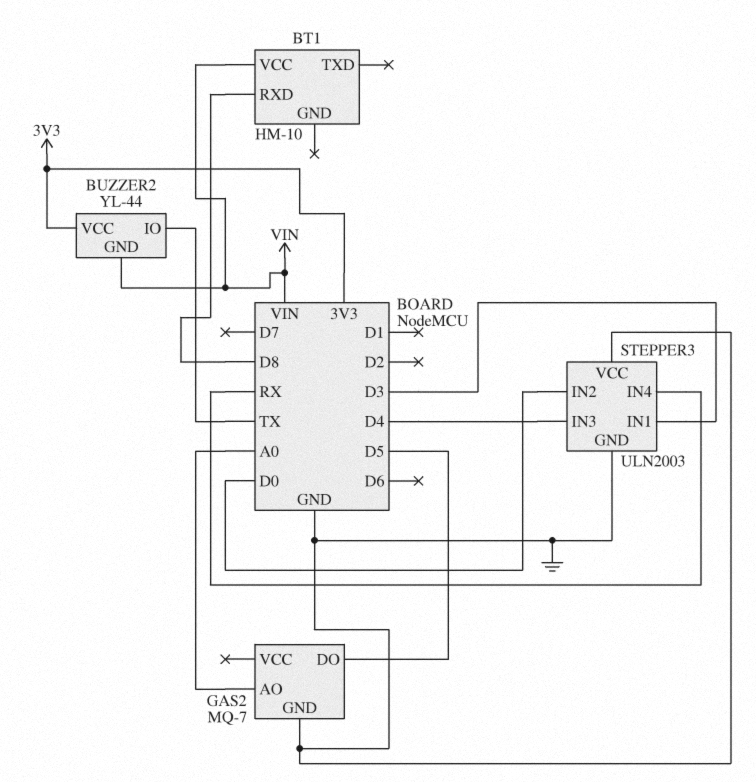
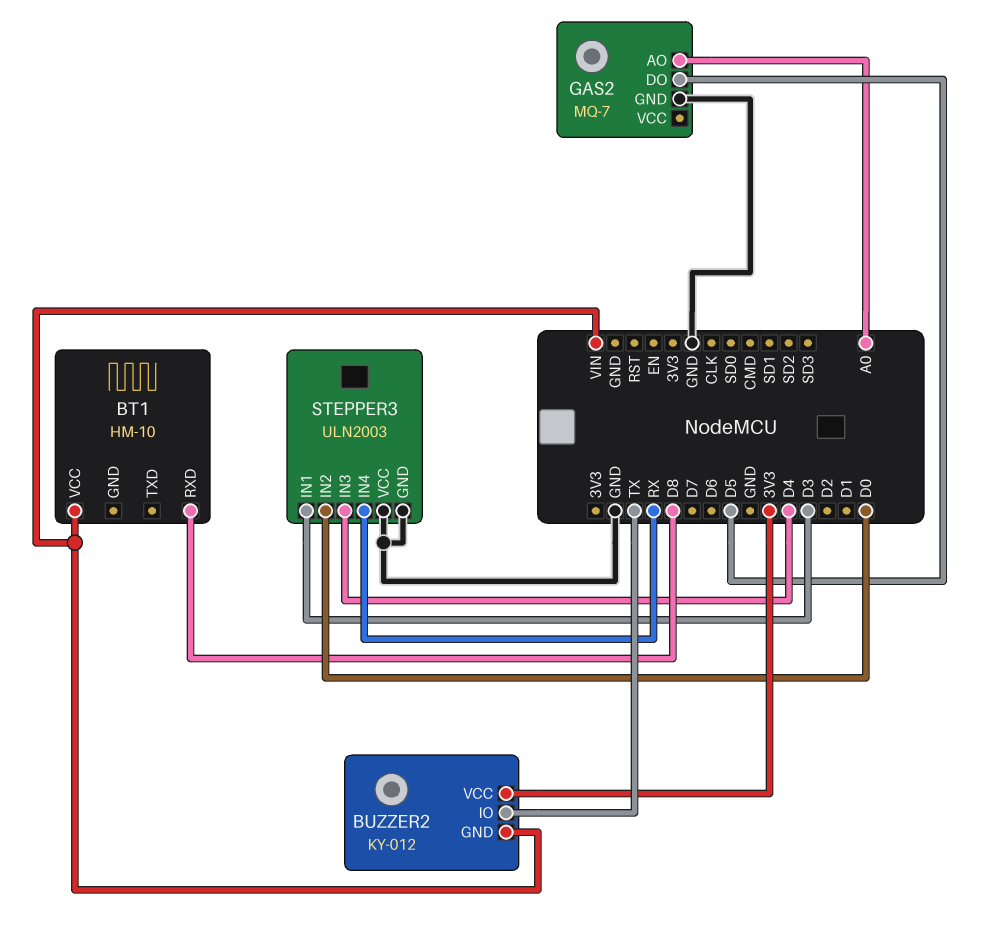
BUZZER2: YL-44 -> KY-012

